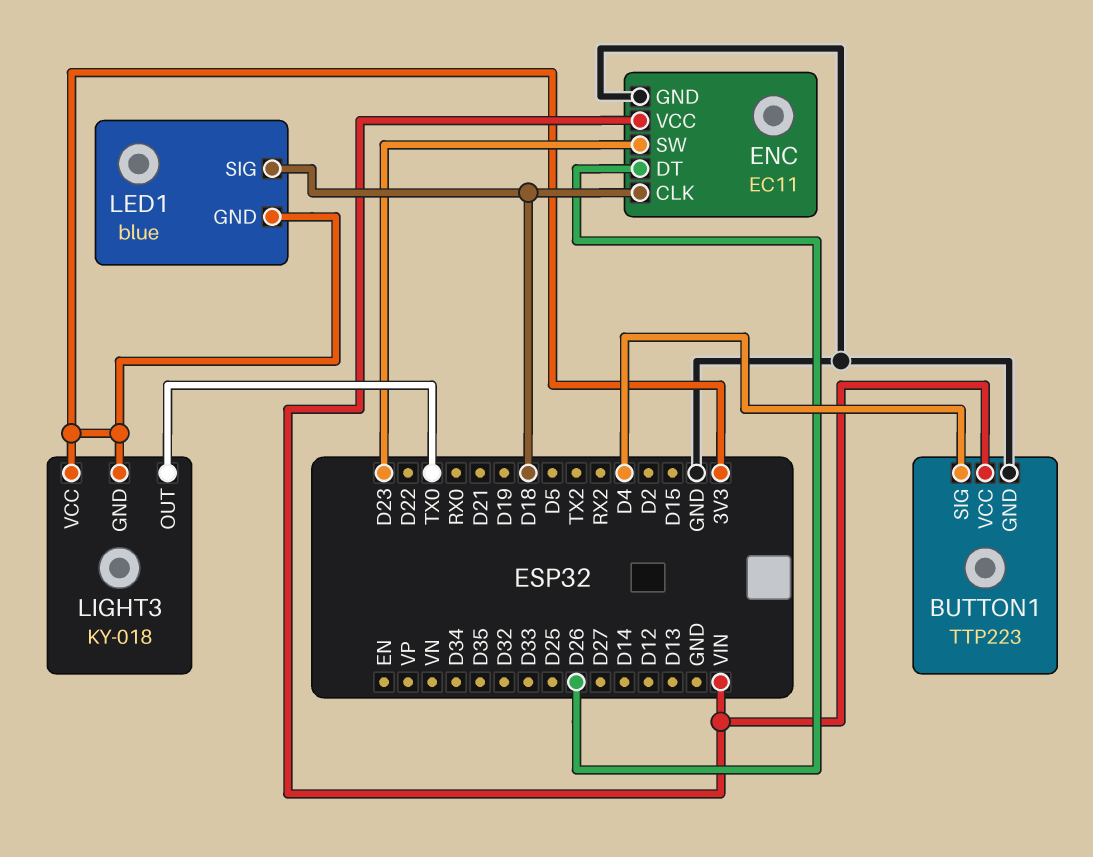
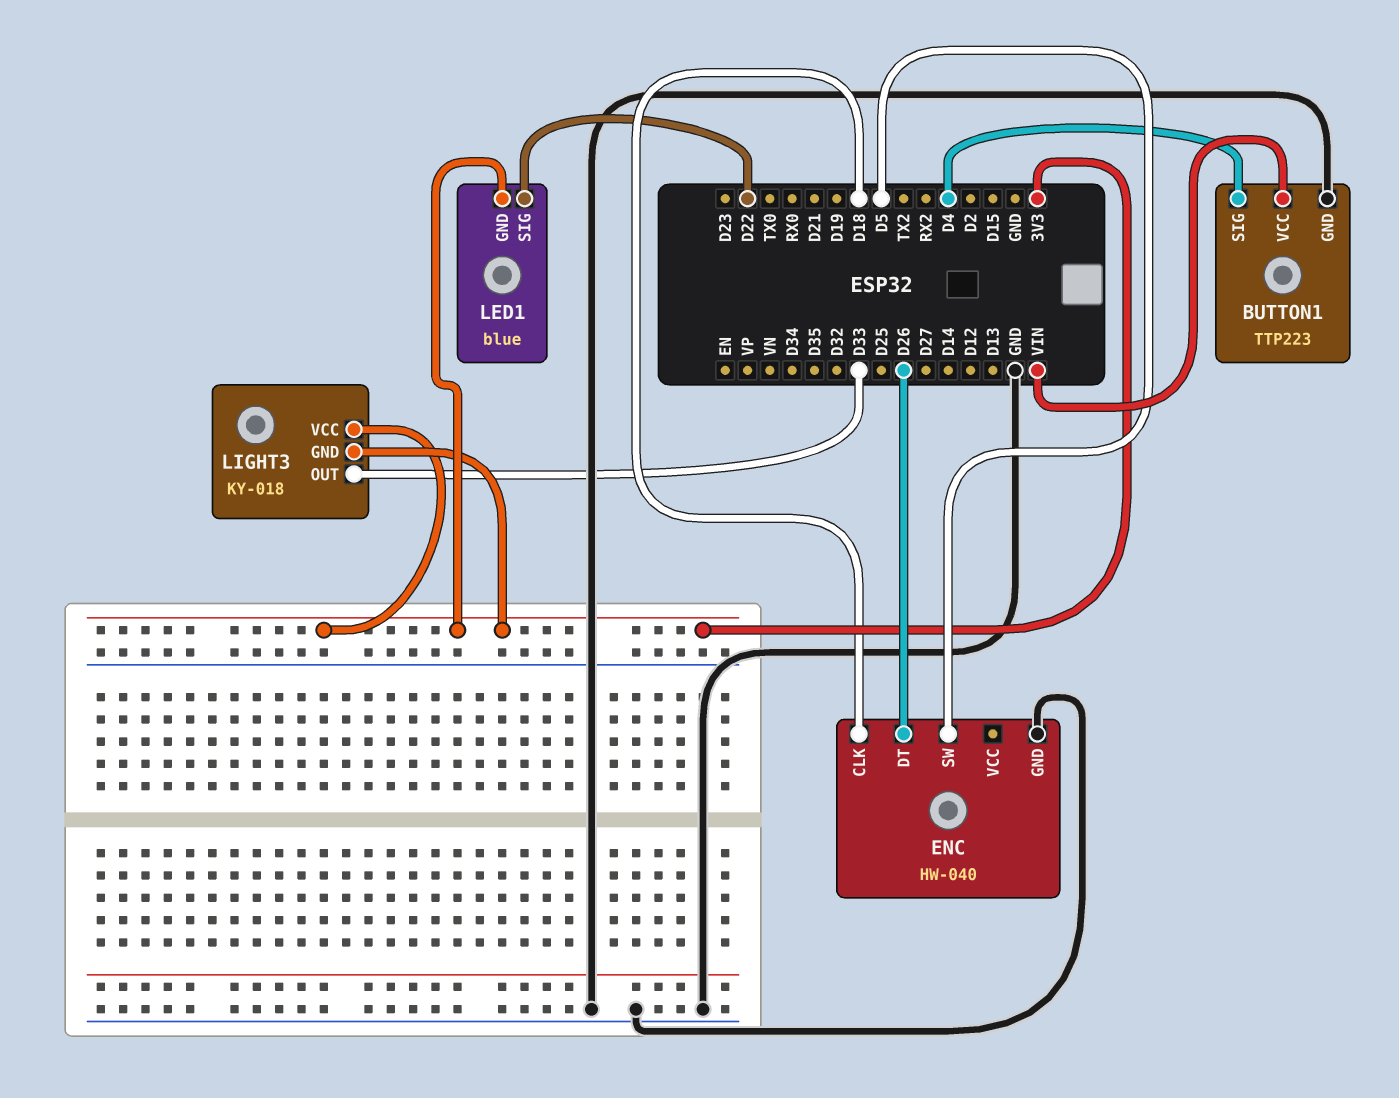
ENC: EC11 -> HW-040
ENC pin SW: D23 -> D5
ENC pin VCC: VIN -> none
LED1 pin SIG: D18 -> D22
LIGHT3 pin OUT: TX0 -> D33

